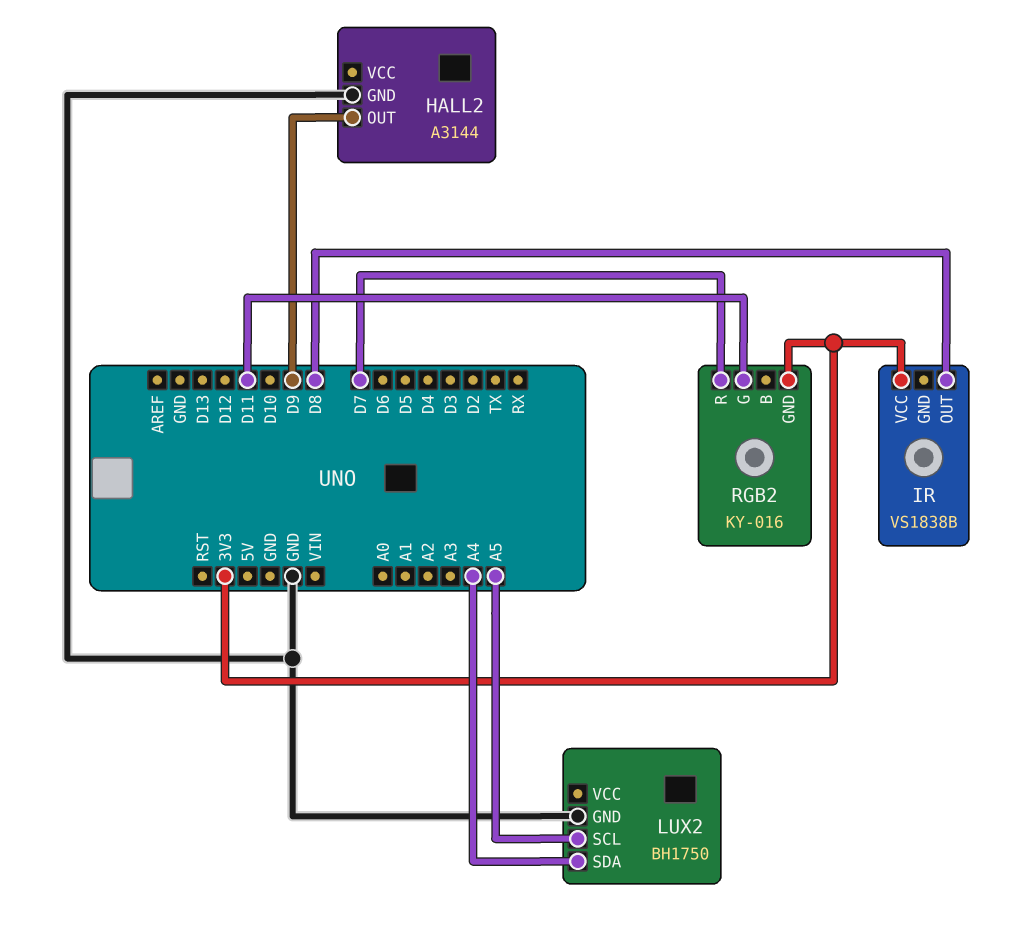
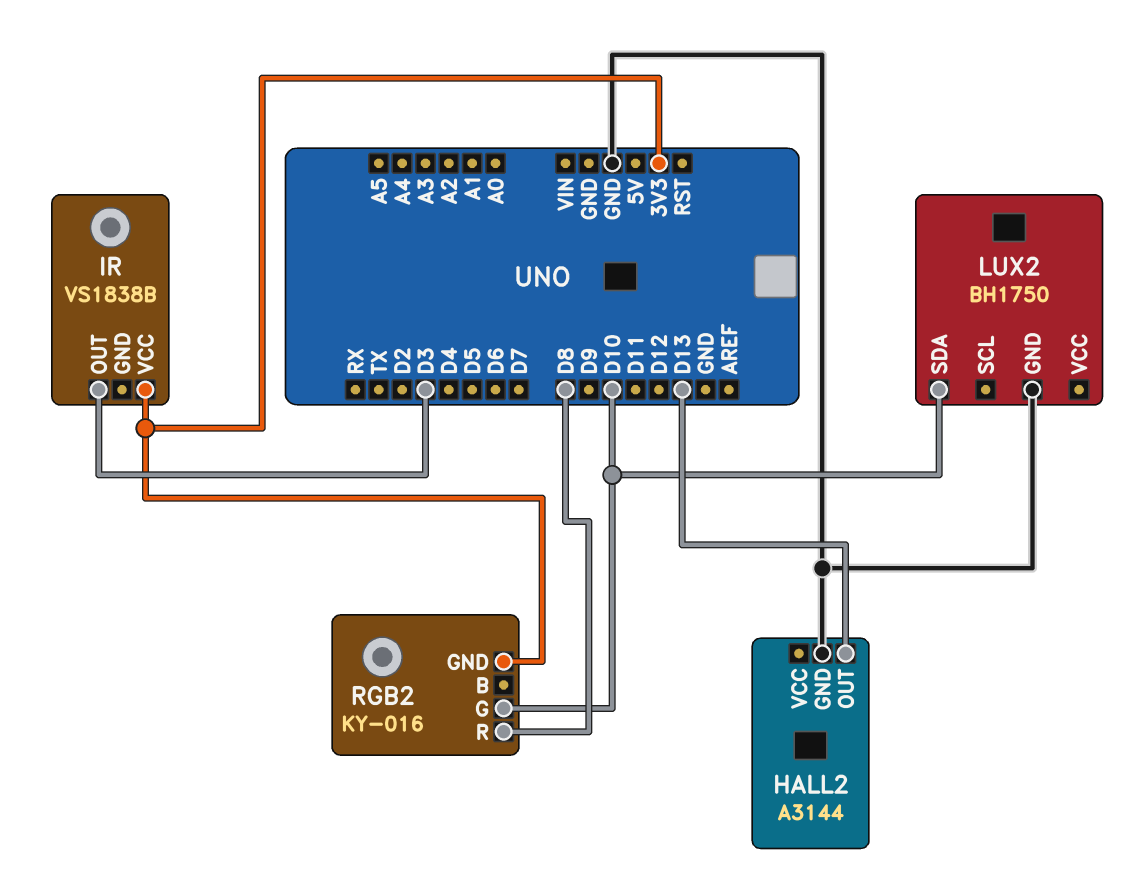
HALL2 pin OUT: D9 -> D13
IR pin OUT: D8 -> D3
LUX2 pin SCL: A5 -> none
LUX2 pin SDA: A4 -> D10
RGB2 pin G: D11 -> D10
RGB2 pin R: D7 -> D8

